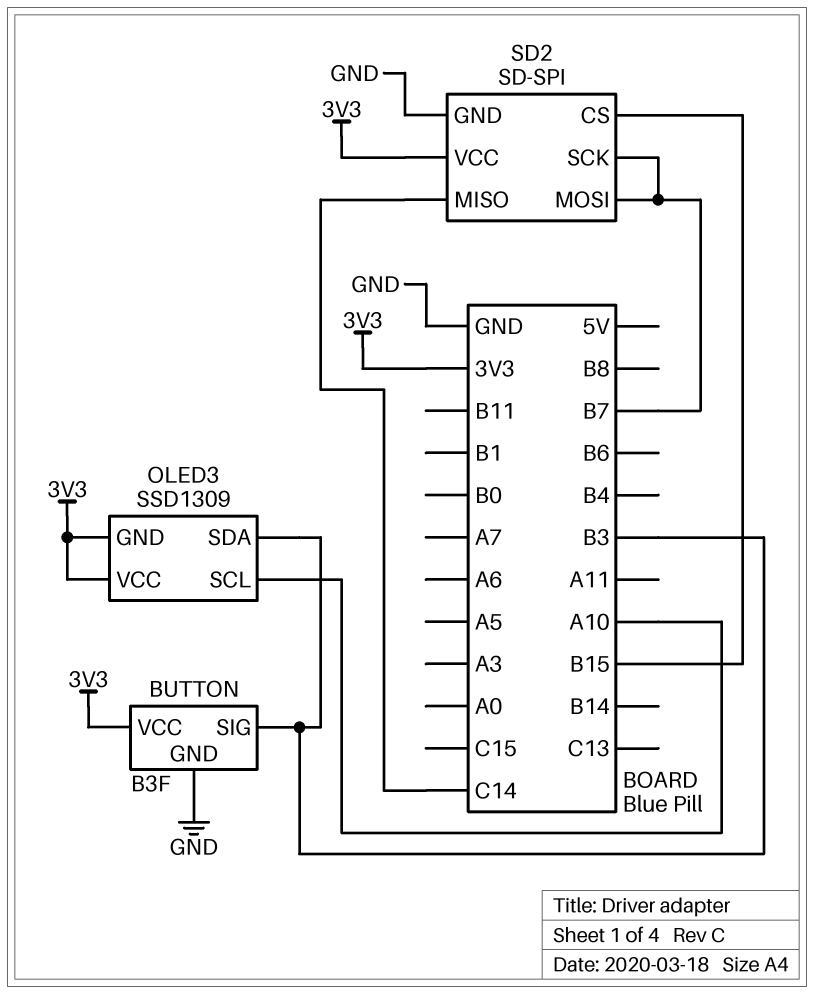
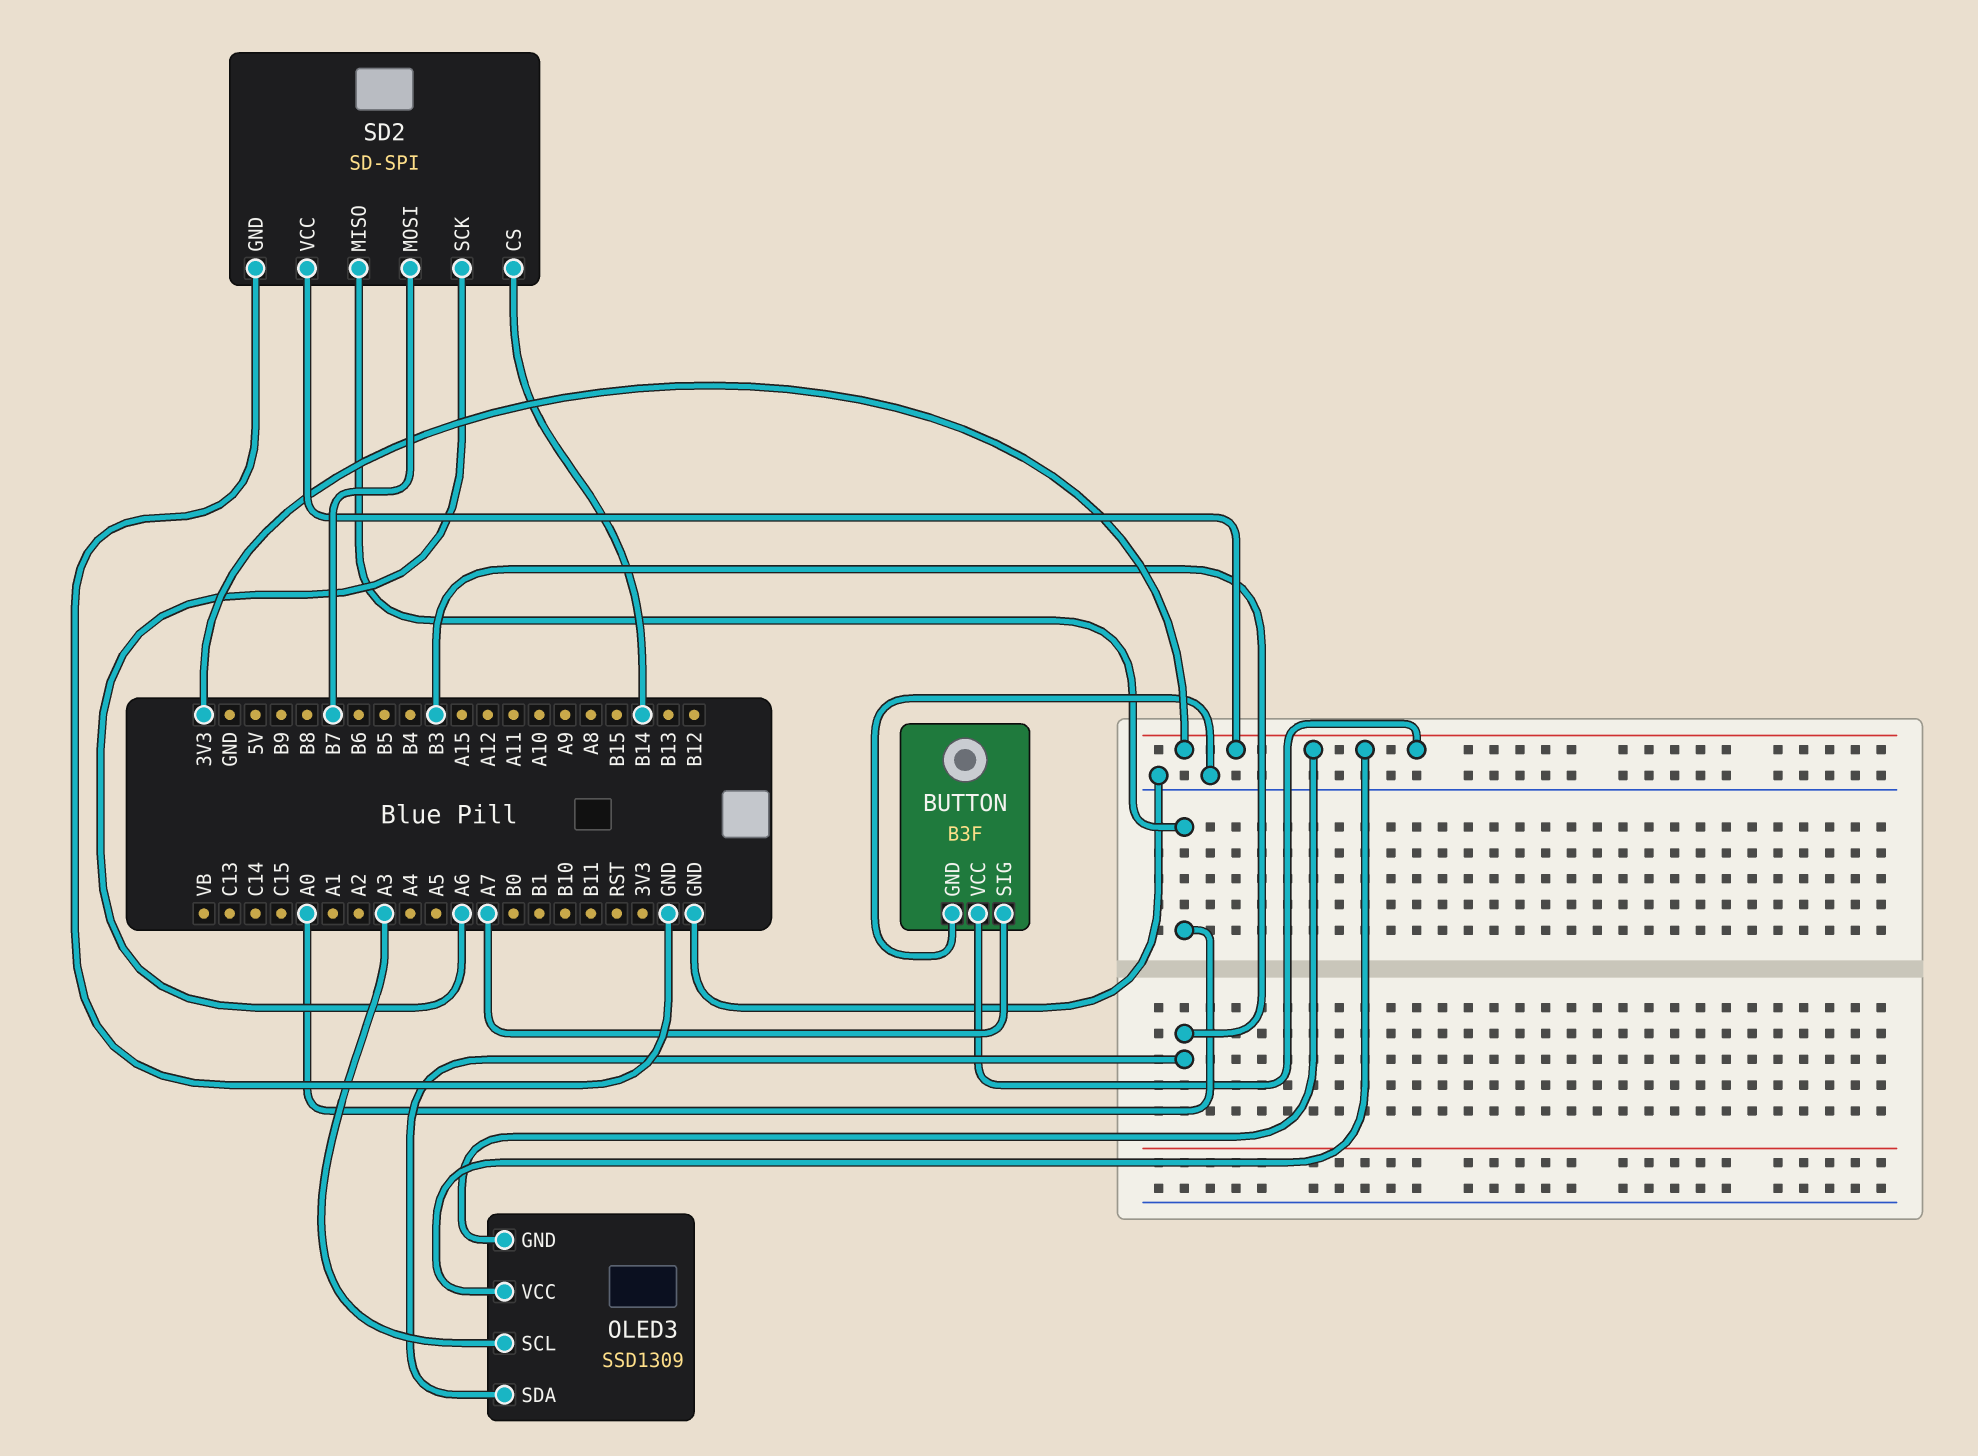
BUTTON pin SIG: B3 -> A7
OLED3 pin SCL: A10 -> A3
SD2 pin CS: B15 -> B14
SD2 pin MISO: C14 -> A0
SD2 pin SCK: B7 -> A6

